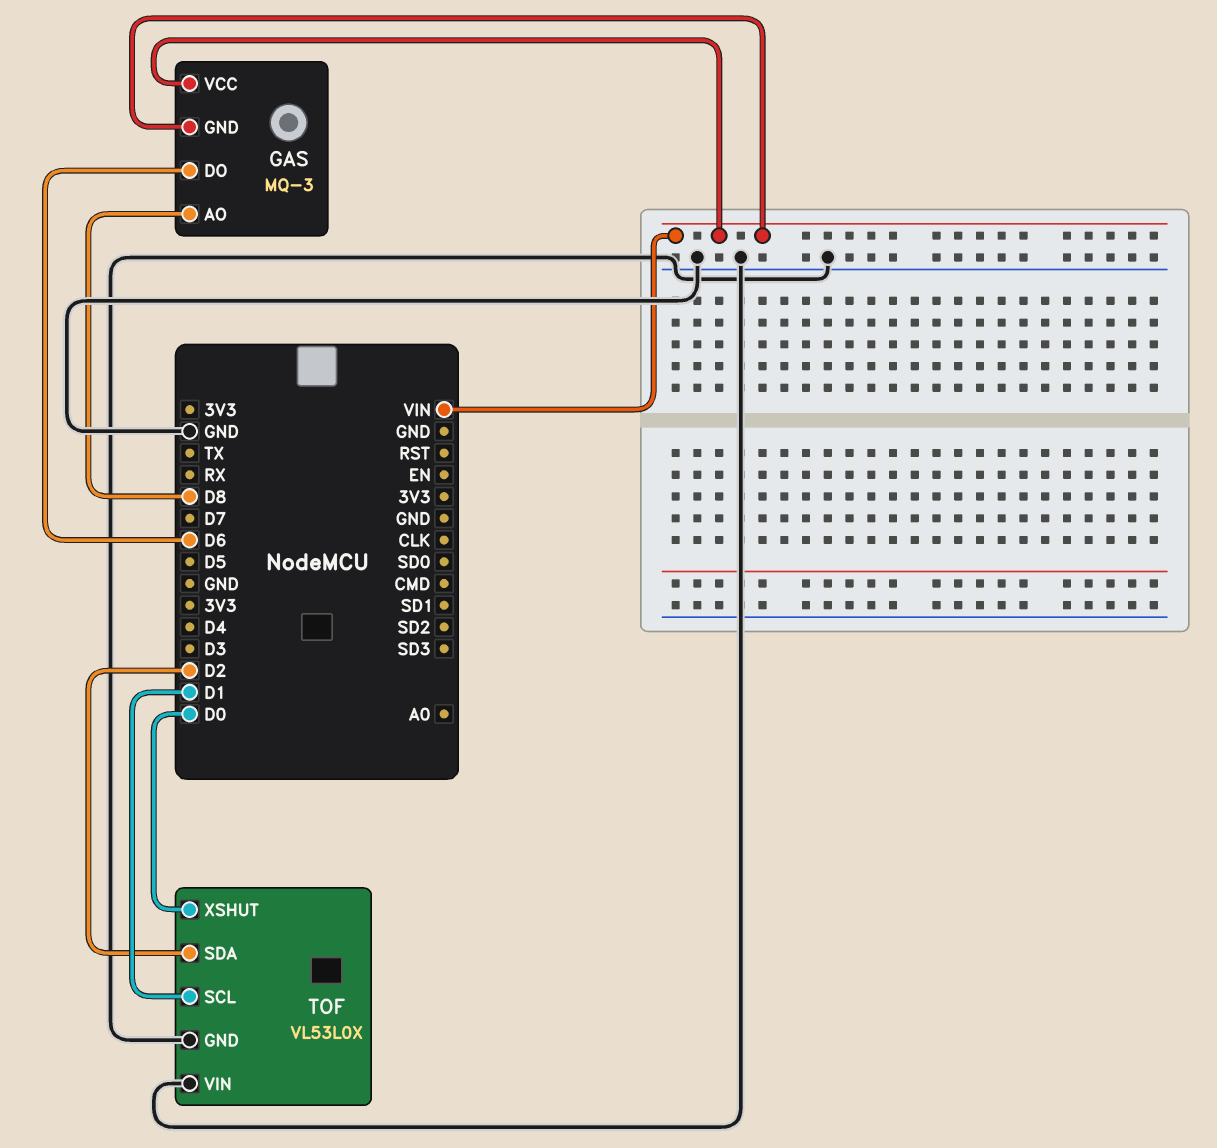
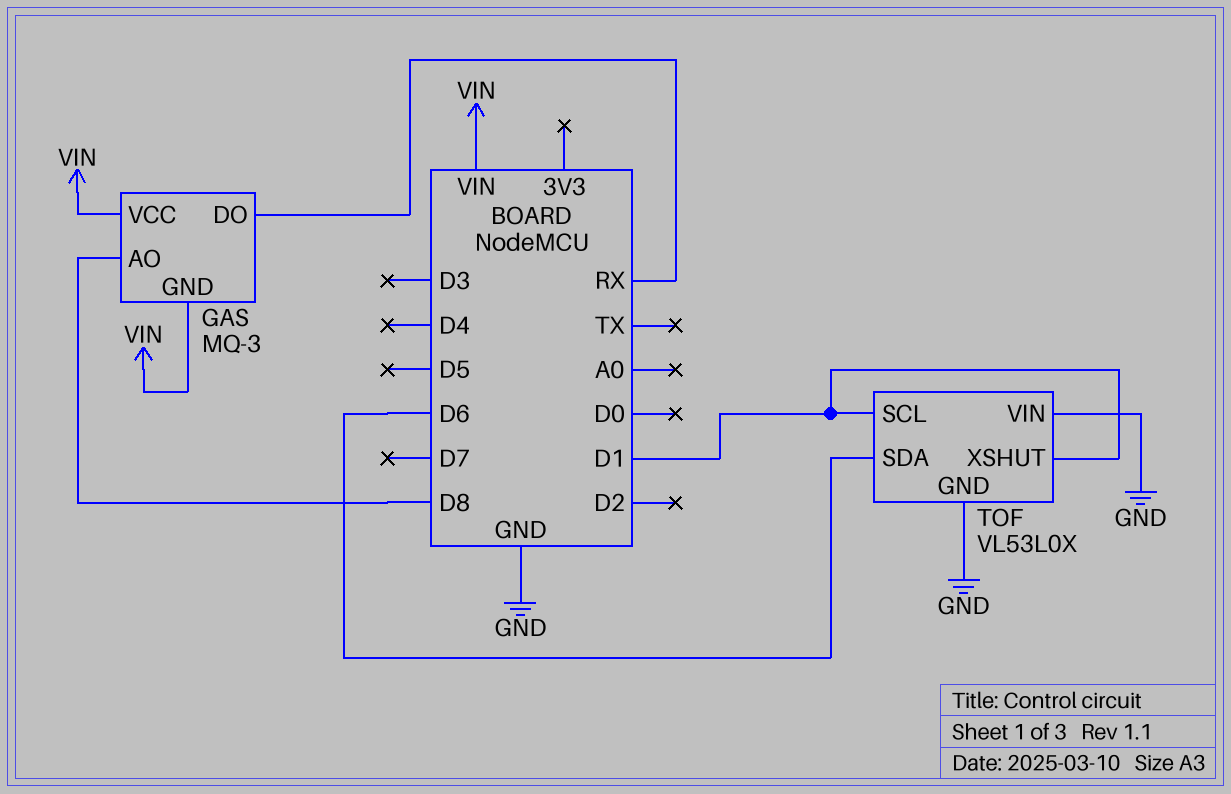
GAS pin DO: D6 -> RX
TOF pin SDA: D2 -> D6
TOF pin XSHUT: D0 -> D1

